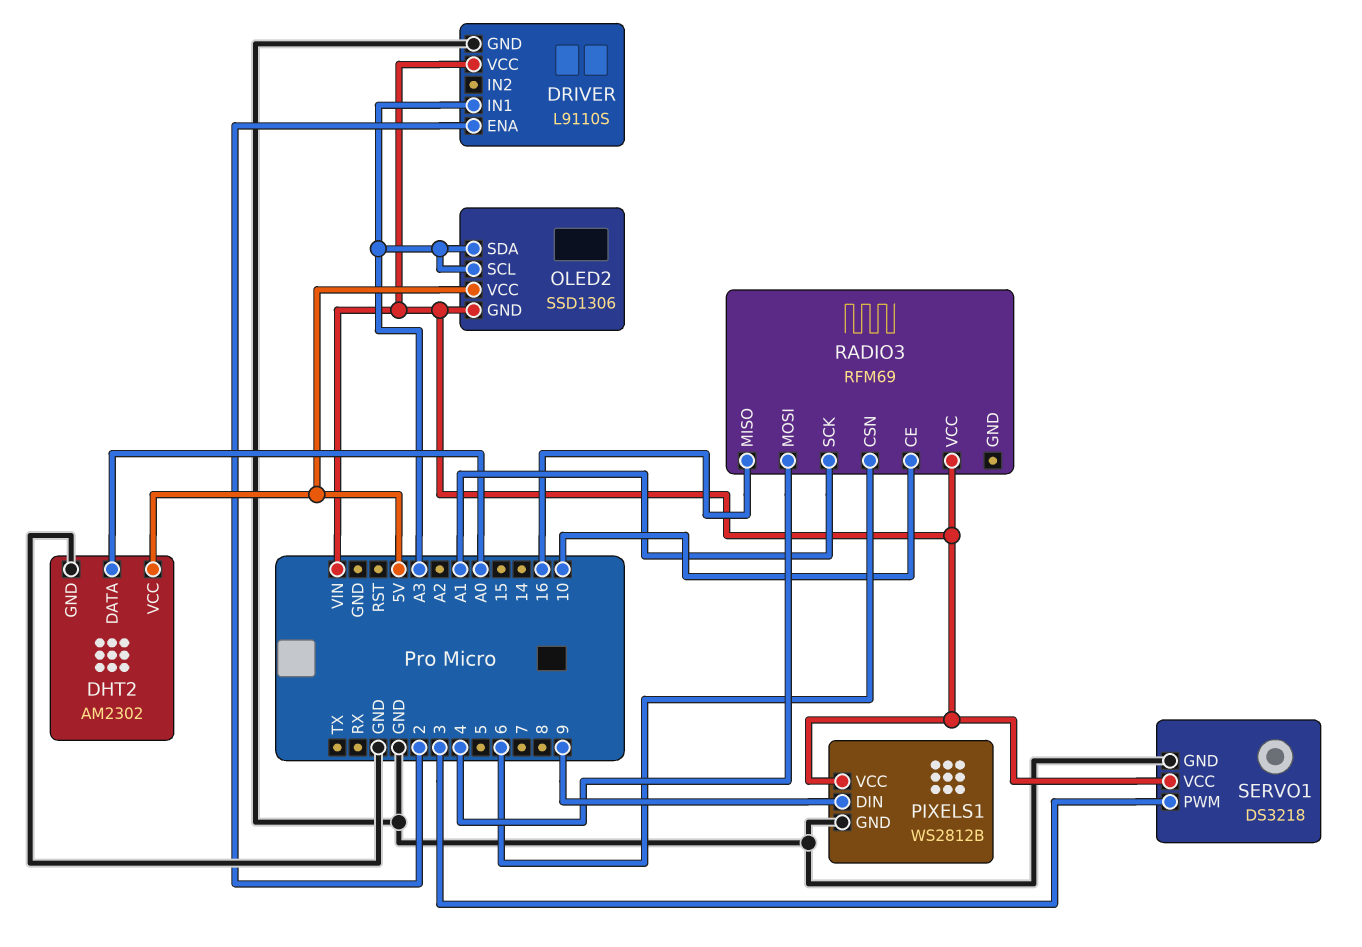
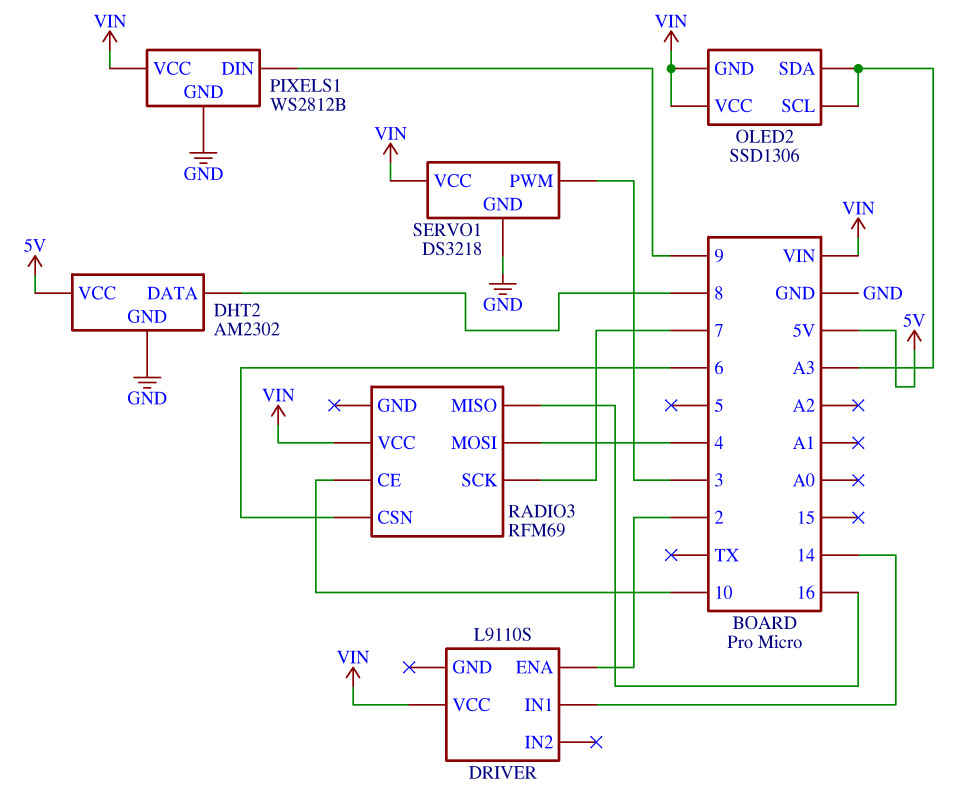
DHT2 pin DATA: A0 -> 8
DRIVER pin GND: GND -> none
DRIVER pin IN1: A3 -> 14
OLED2 pin VCC: 5V -> VIN
RADIO3 pin SCK: A1 -> 7

